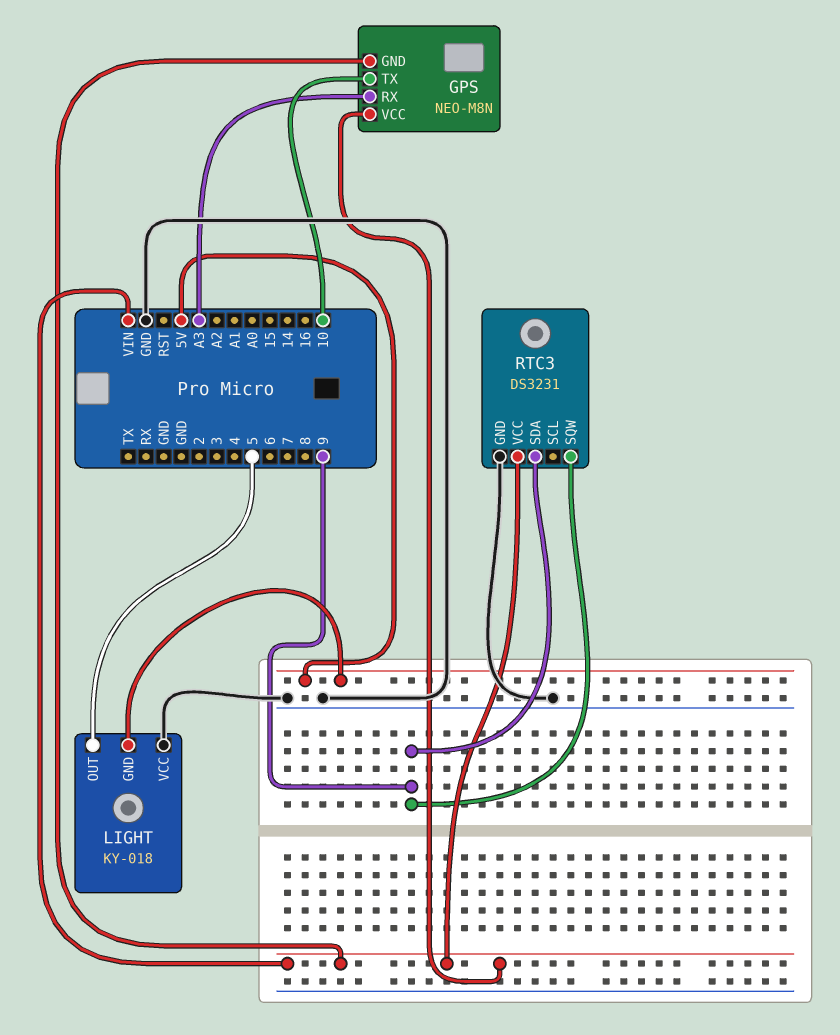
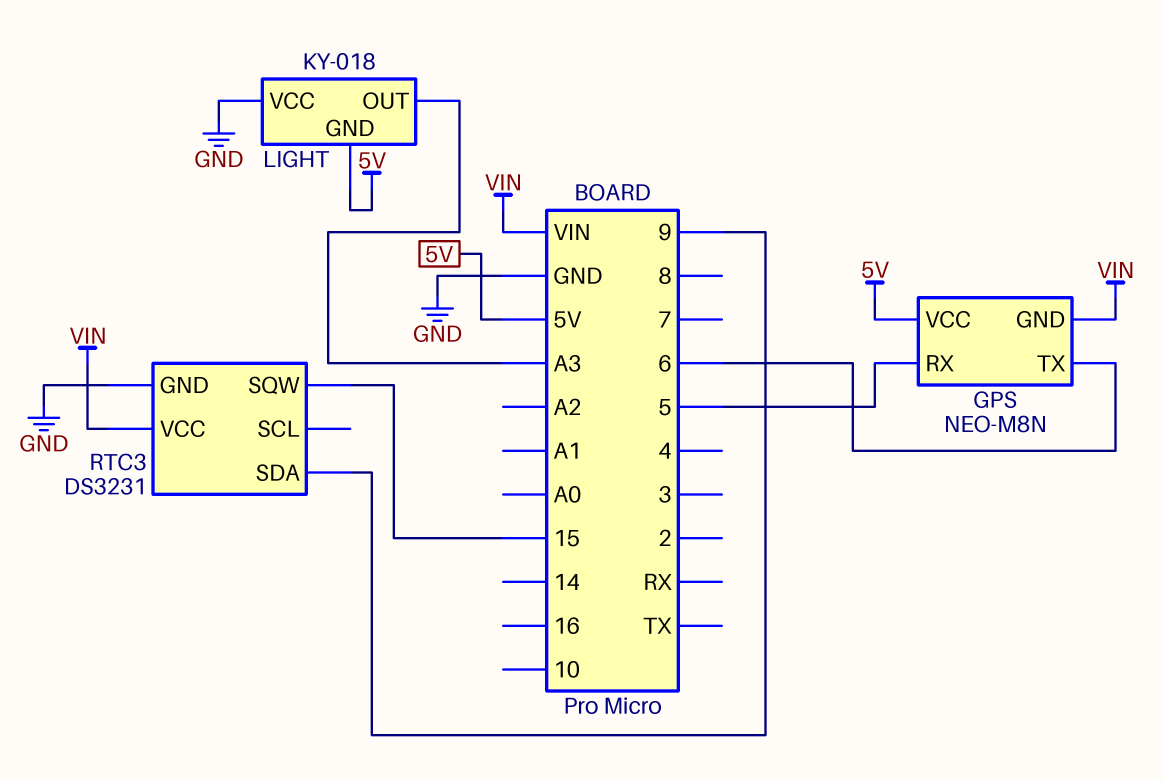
GPS pin RX: A3 -> 5
GPS pin TX: 10 -> 6
GPS pin VCC: VIN -> 5V
LIGHT pin OUT: 5 -> A3
RTC3 pin SQW: 9 -> 15

